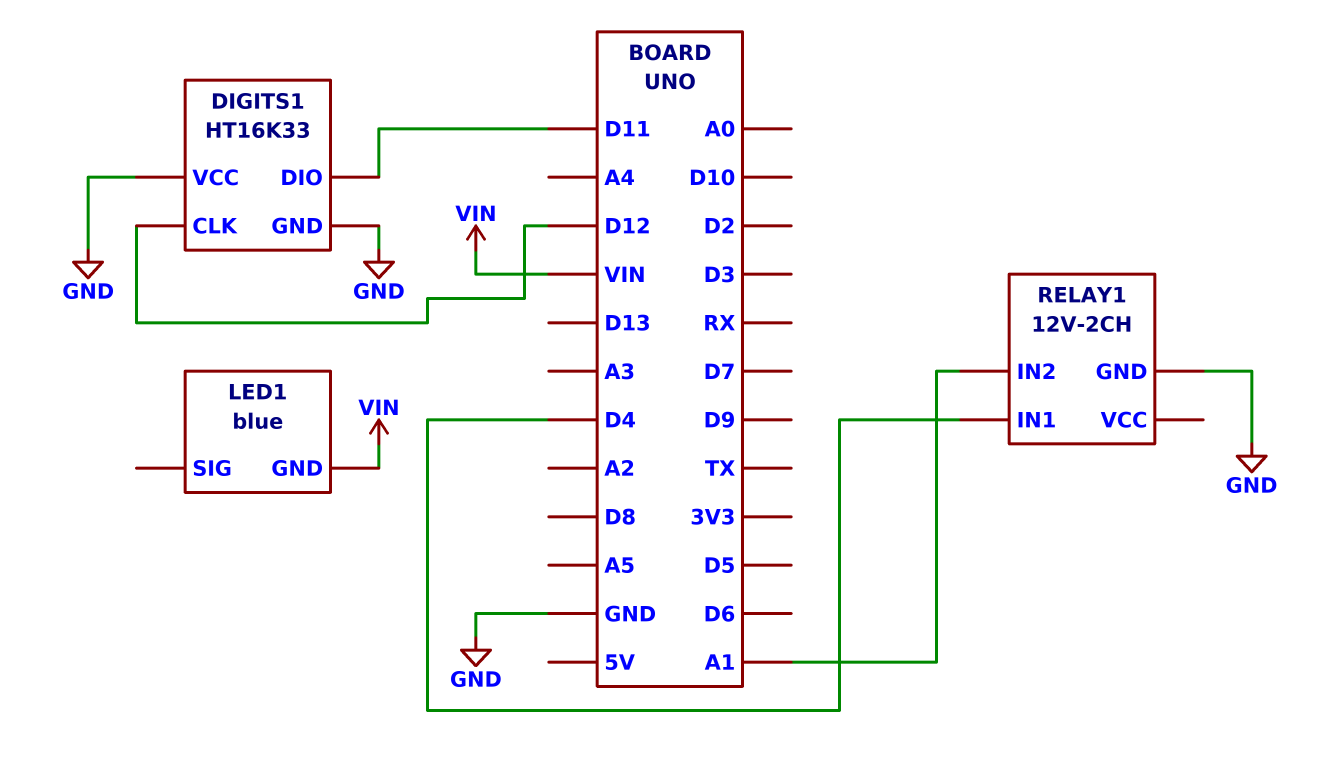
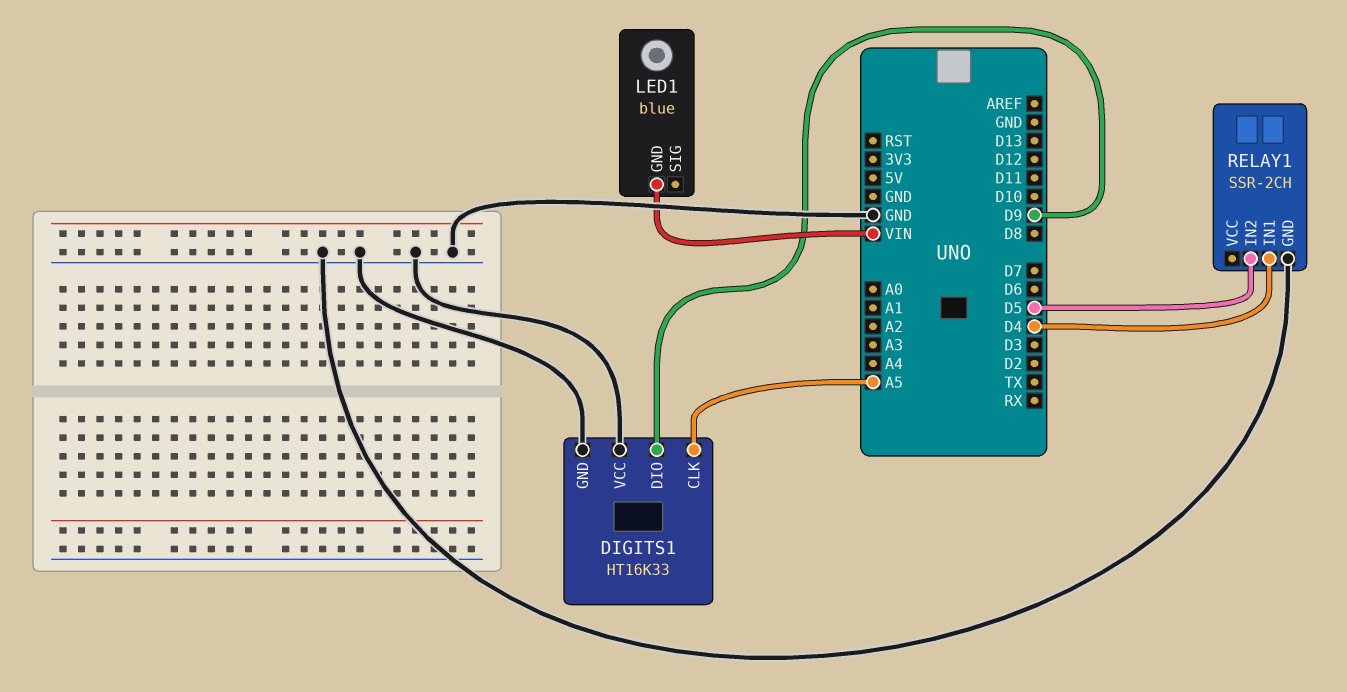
DIGITS1 pin CLK: D12 -> A5
DIGITS1 pin DIO: D11 -> D9
RELAY1: 12V-2CH -> SSR-2CH
RELAY1 pin IN2: A1 -> D5

